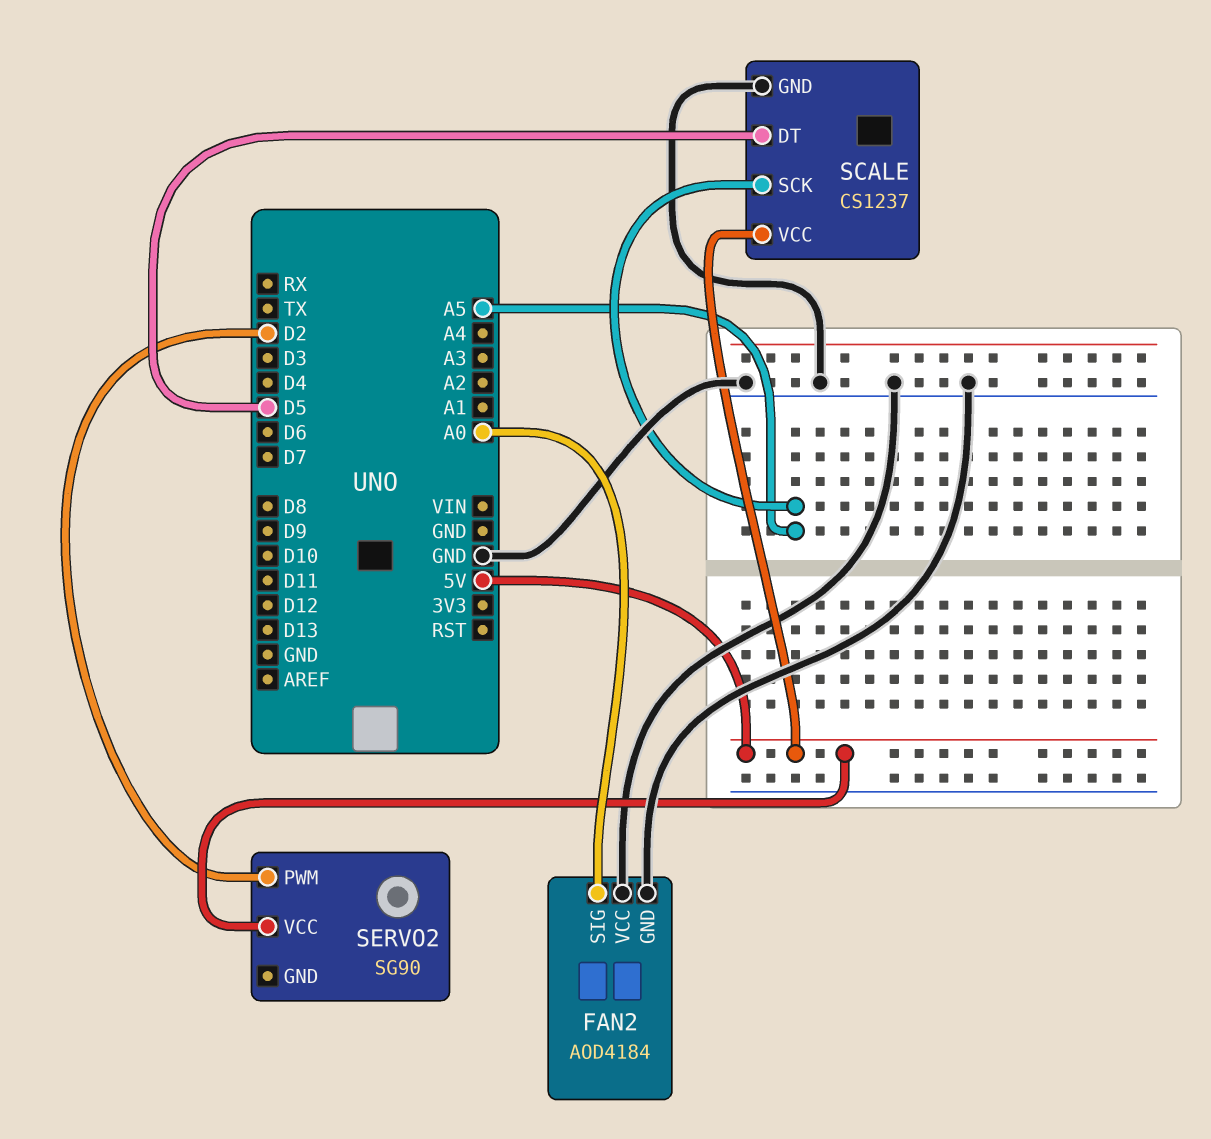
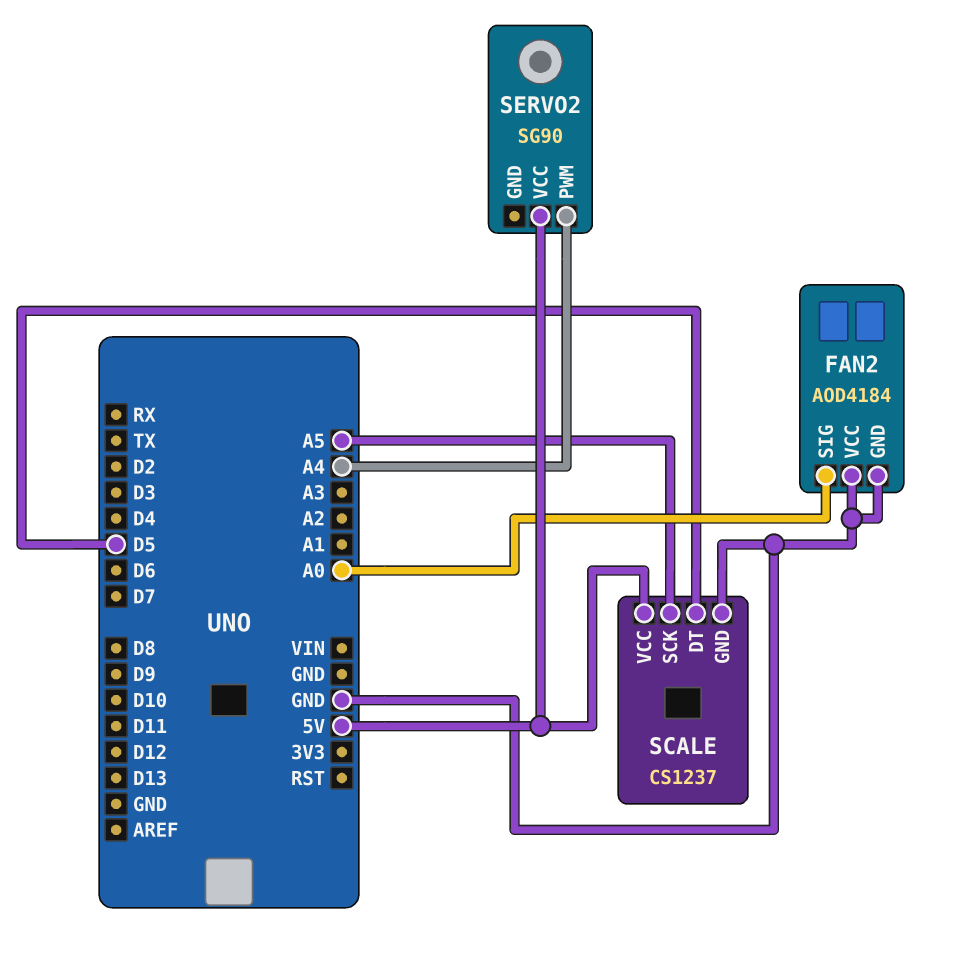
SERVO2 pin PWM: D2 -> A4

